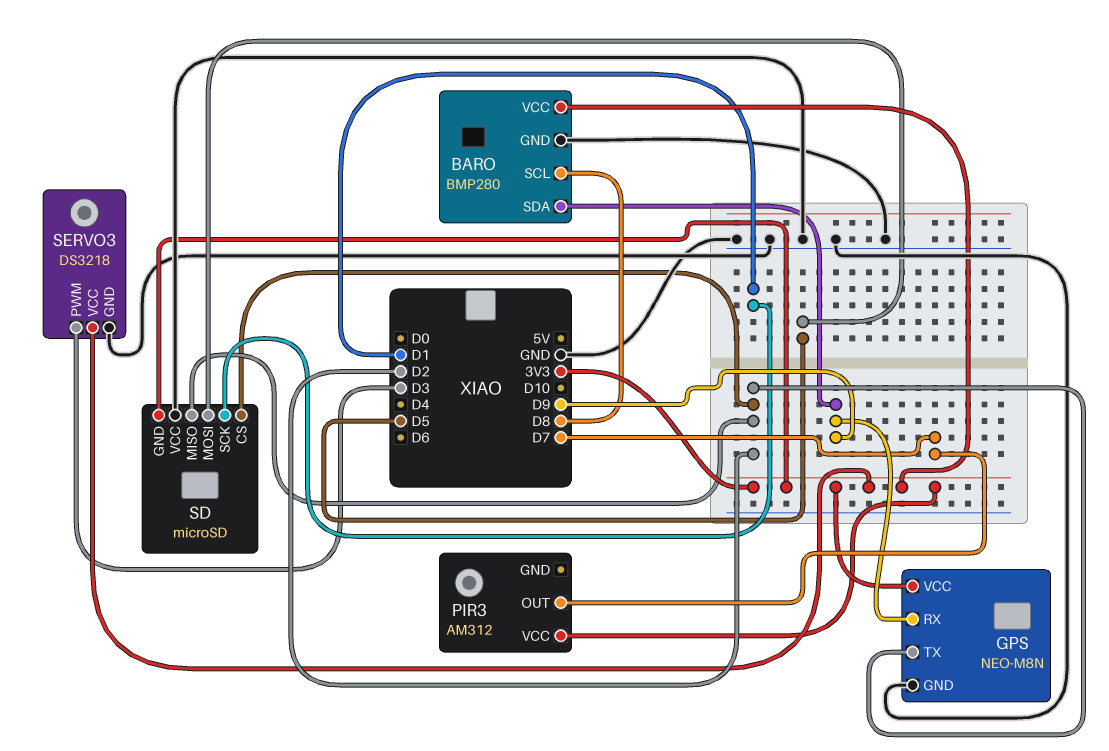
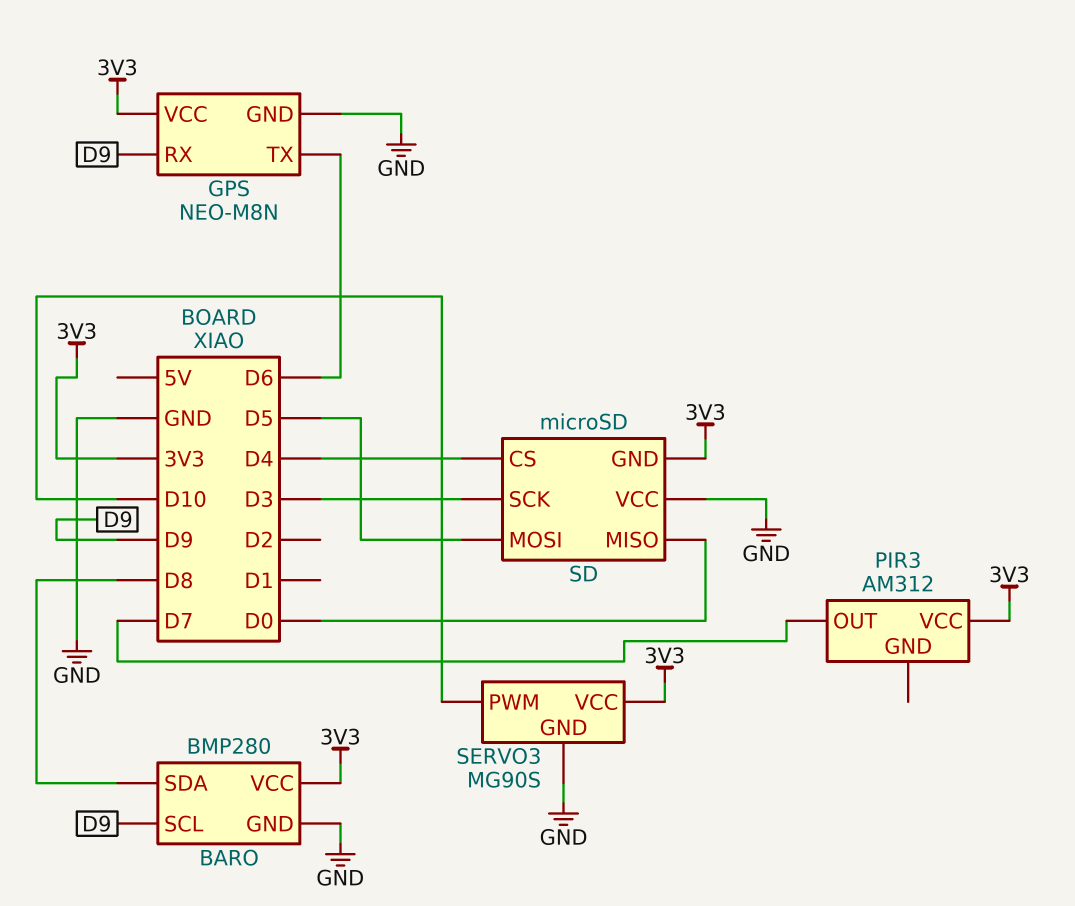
BARO pin SCL: D8 -> D9
BARO pin SDA: D9 -> D8
GPS pin TX: D2 -> D6
SD pin CS: D2 -> D4
SD pin MISO: D2 -> D0
SD pin SCK: D1 -> D3
SERVO3: DS3218 -> MG90S
SERVO3 pin PWM: D3 -> D10

